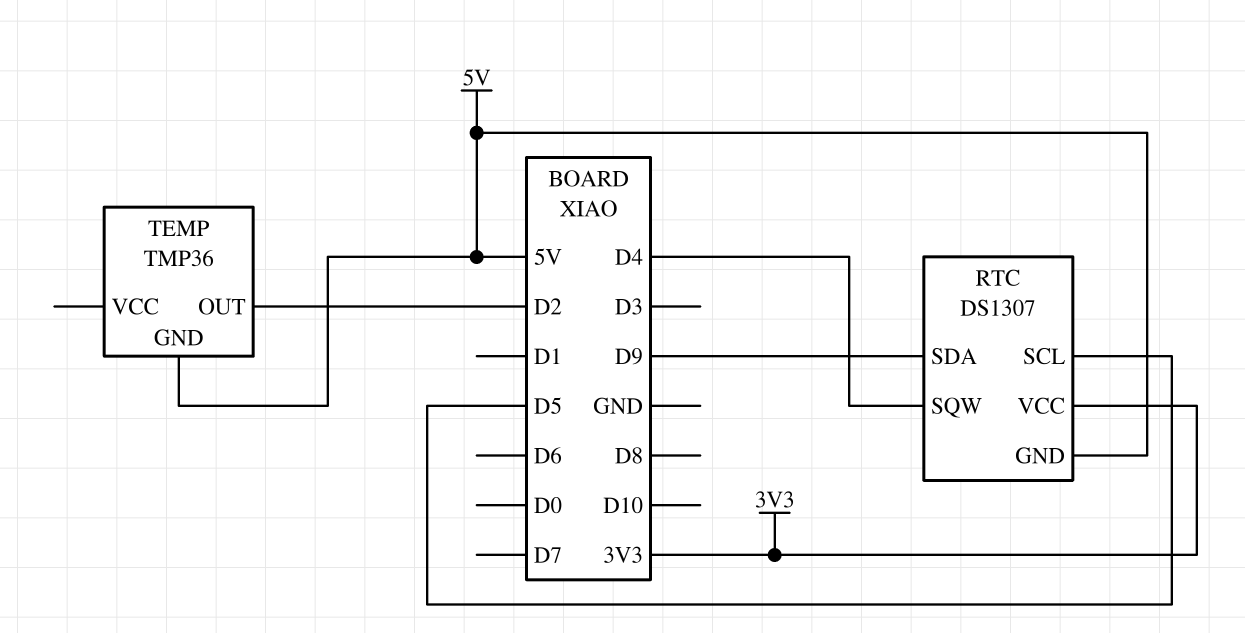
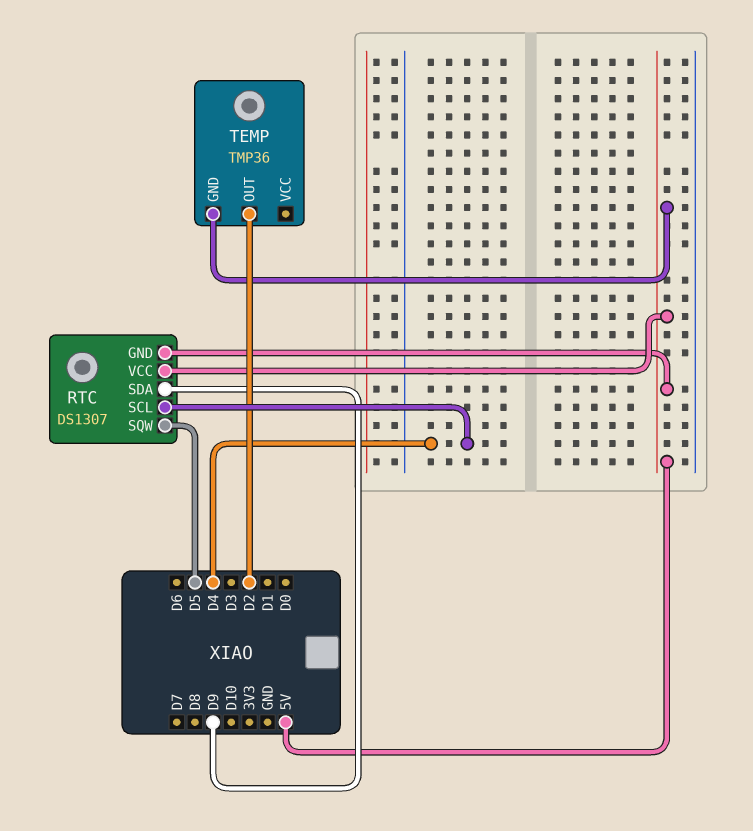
RTC pin SCL: D5 -> D4
RTC pin SQW: D4 -> D5
RTC pin VCC: 3V3 -> 5V

